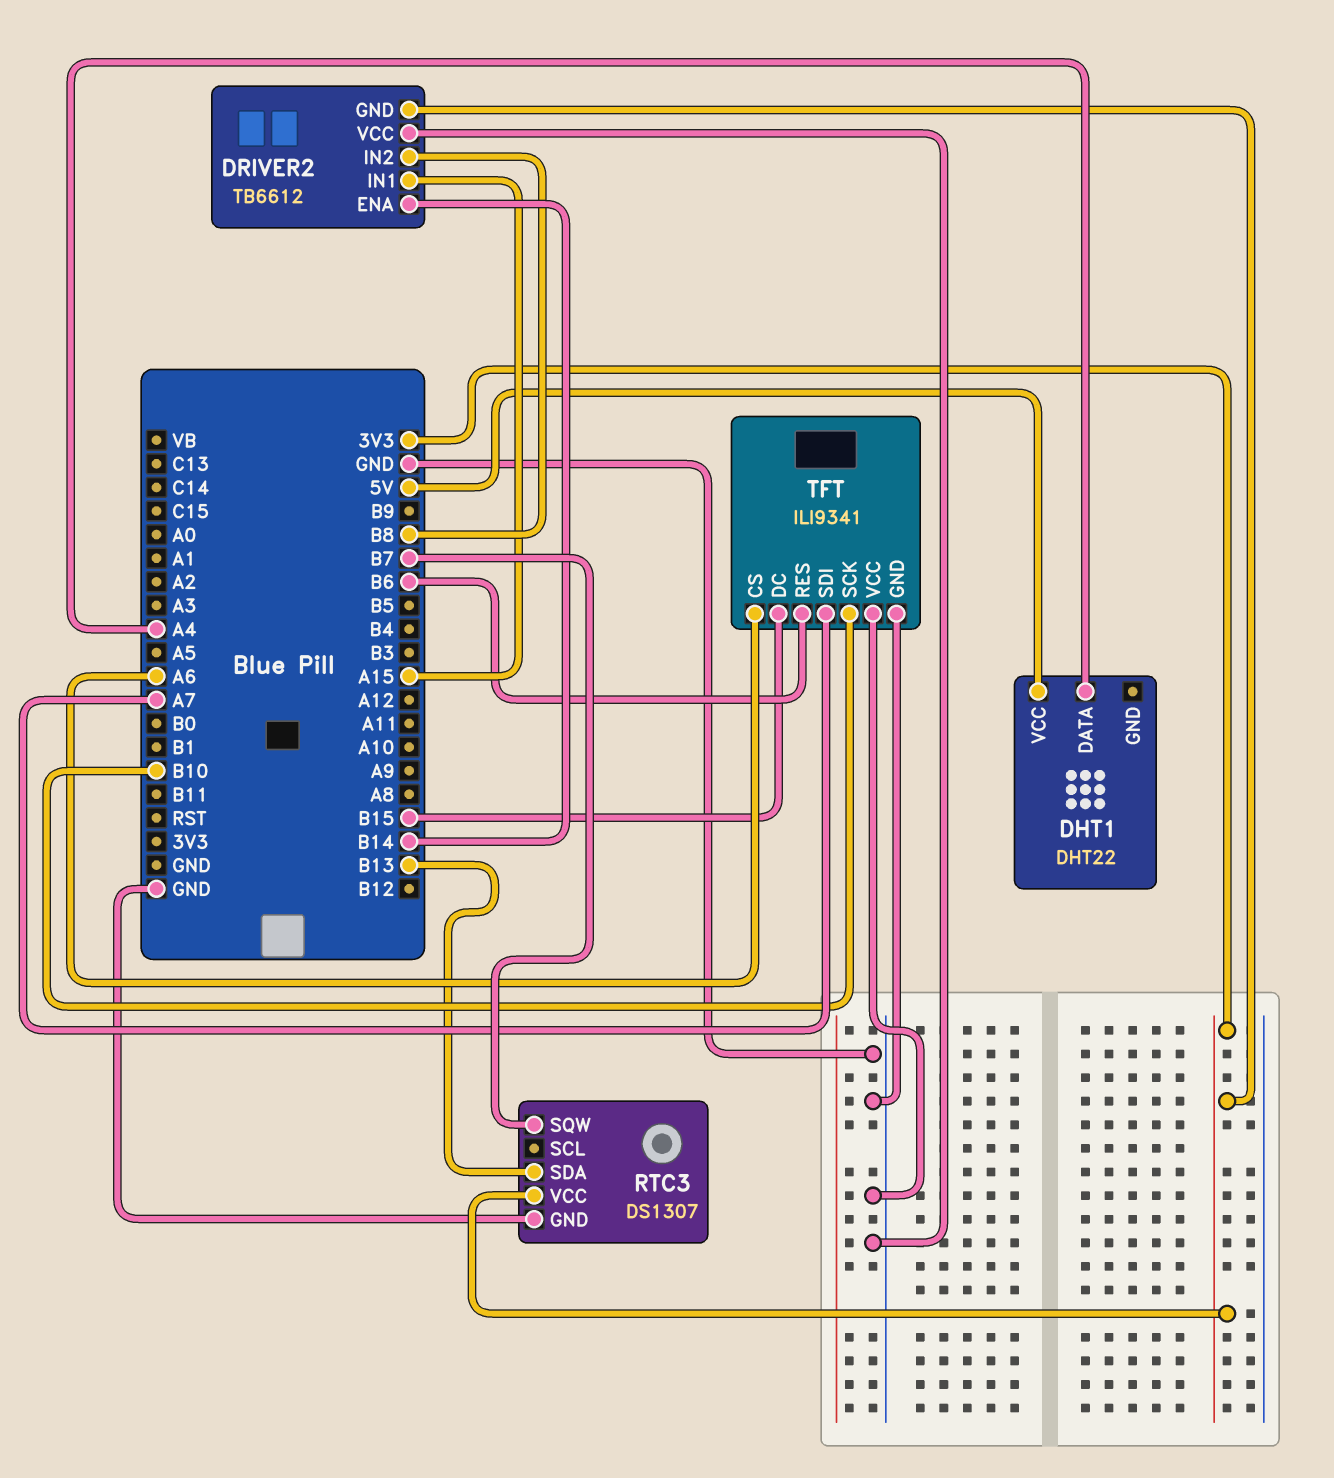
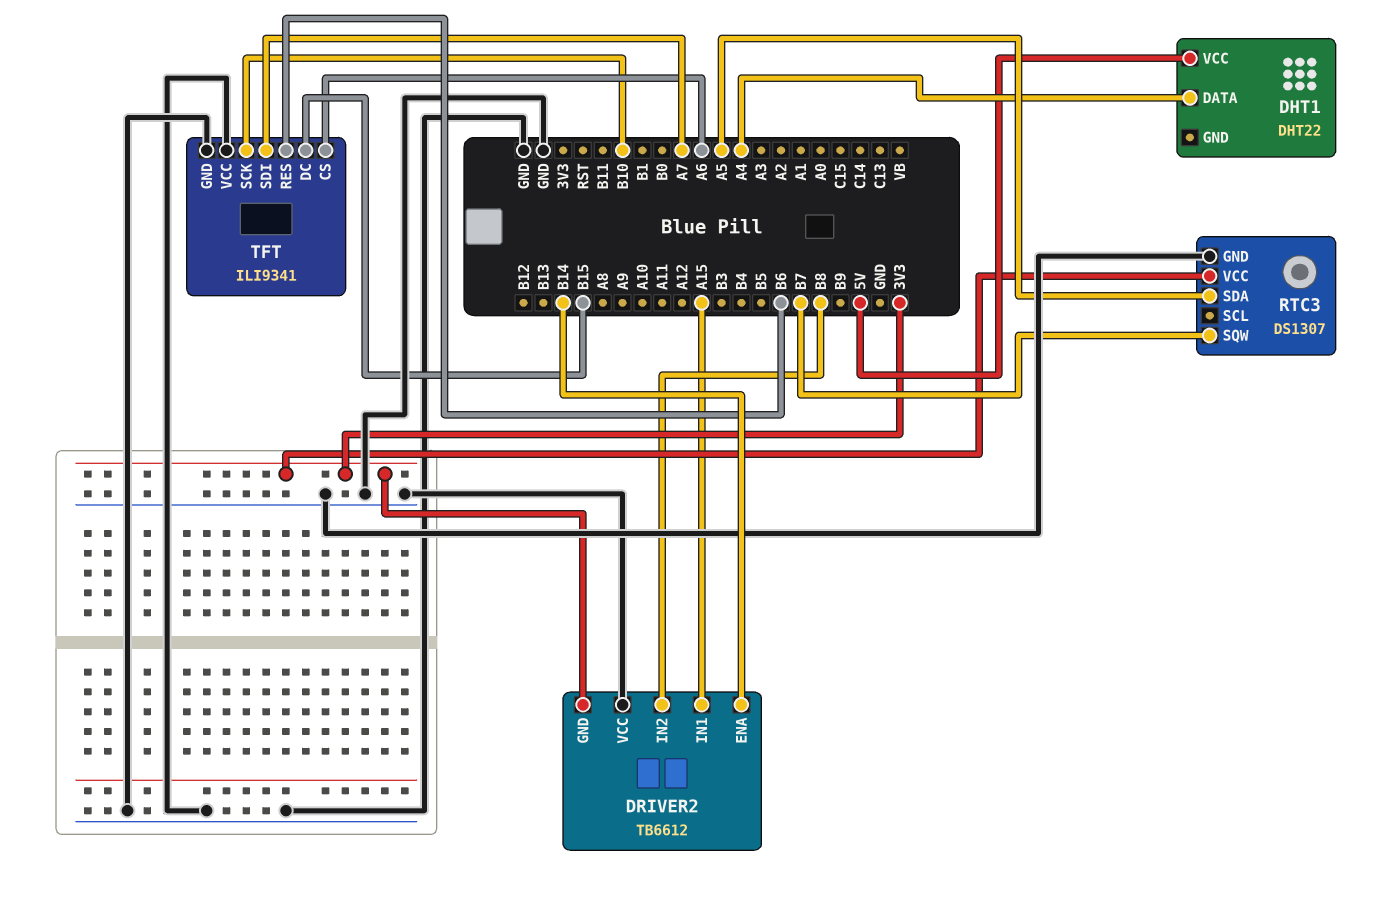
RTC3 pin SDA: B13 -> A5

